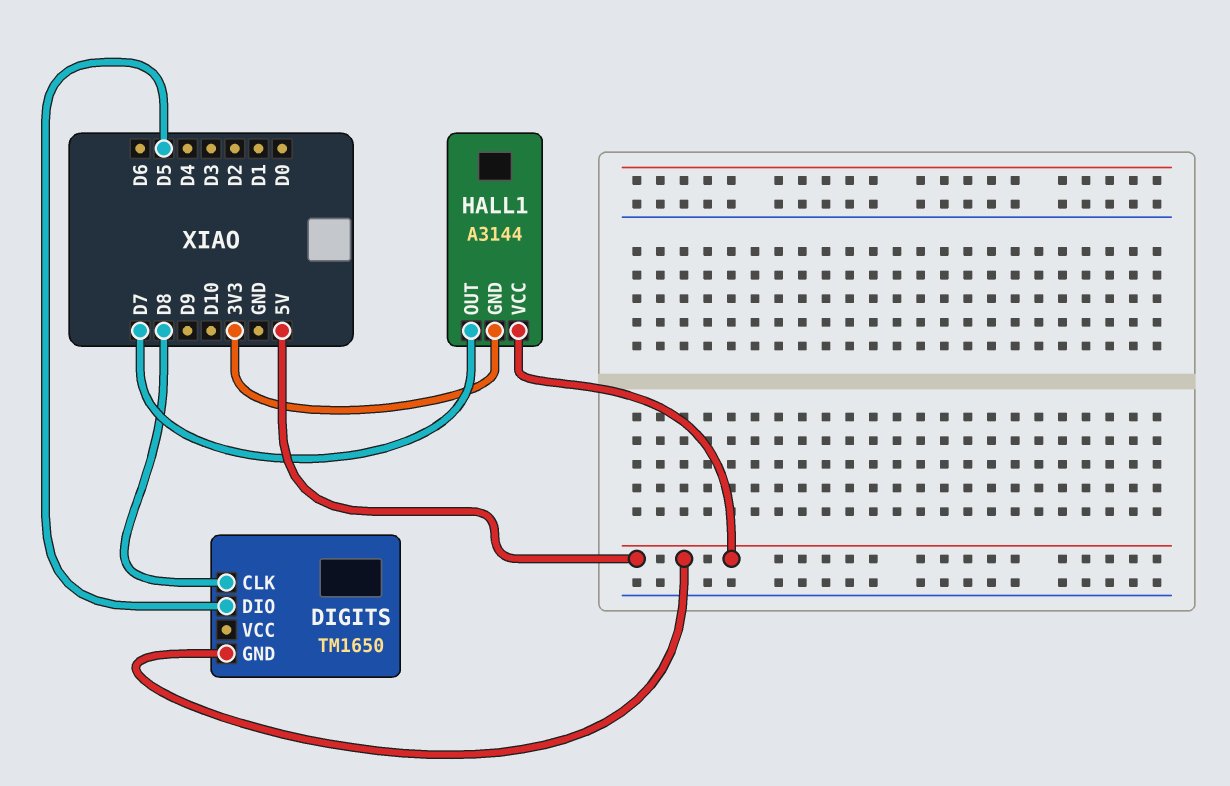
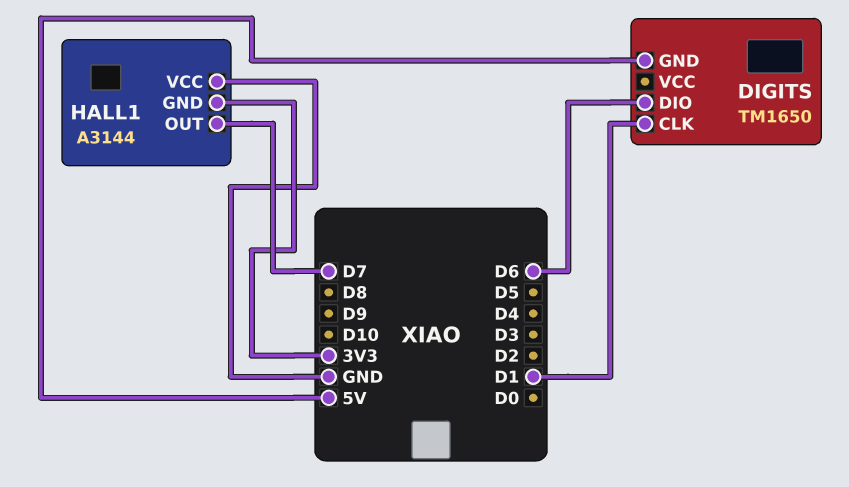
DIGITS pin CLK: D8 -> D1
DIGITS pin DIO: D5 -> D6
HALL1 pin VCC: 5V -> GND

